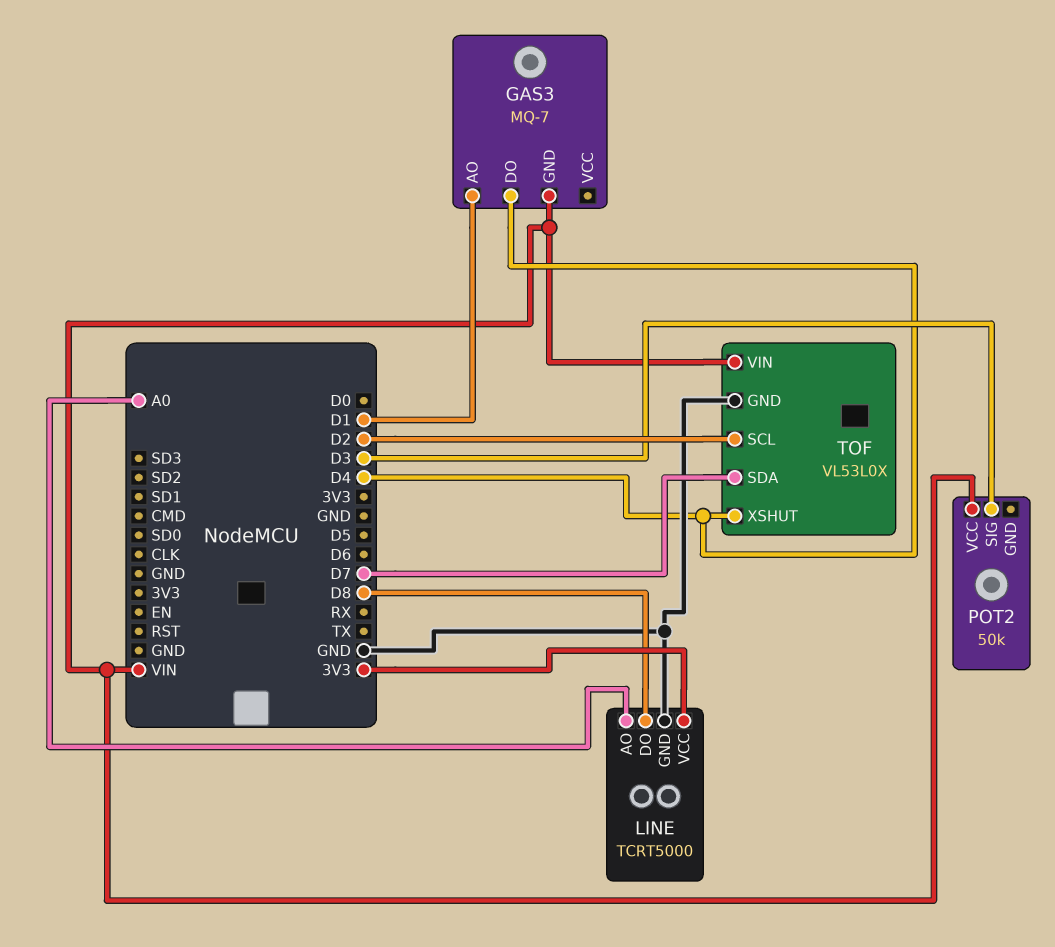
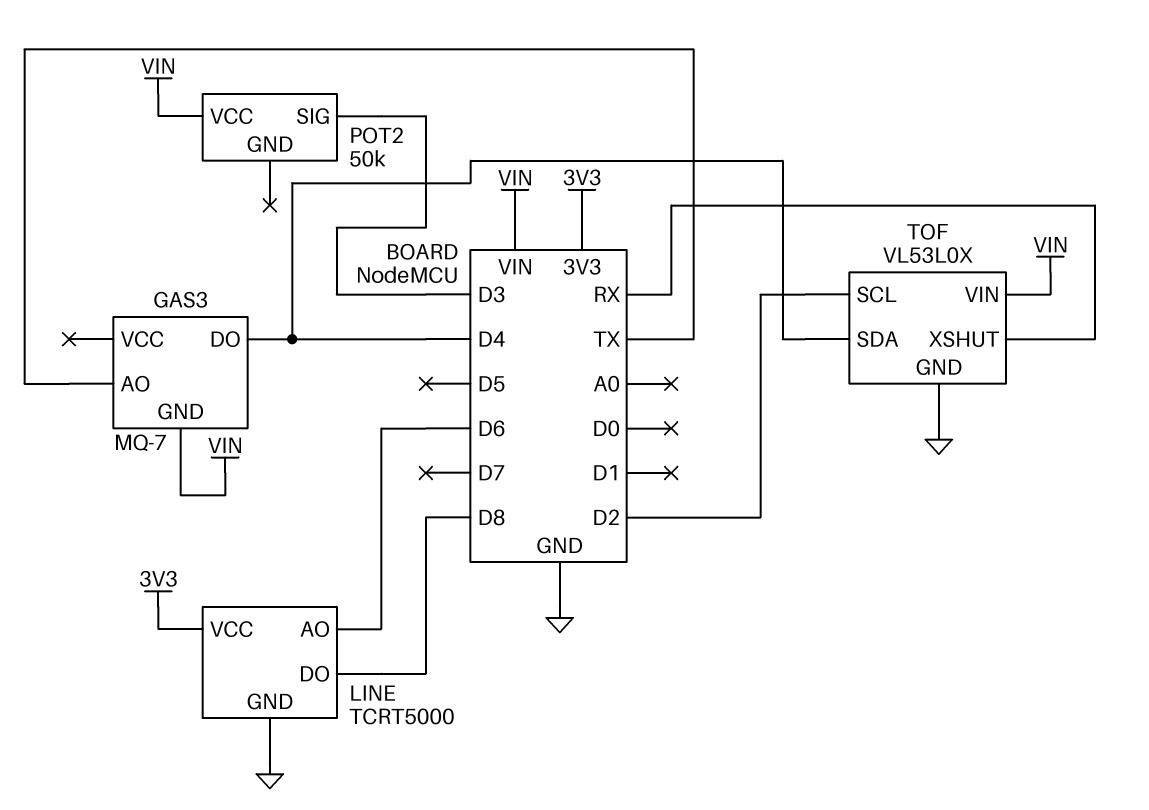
GAS3 pin AO: D1 -> TX
LINE pin AO: A0 -> D6
TOF pin SDA: D7 -> D4
TOF pin XSHUT: D4 -> RX

